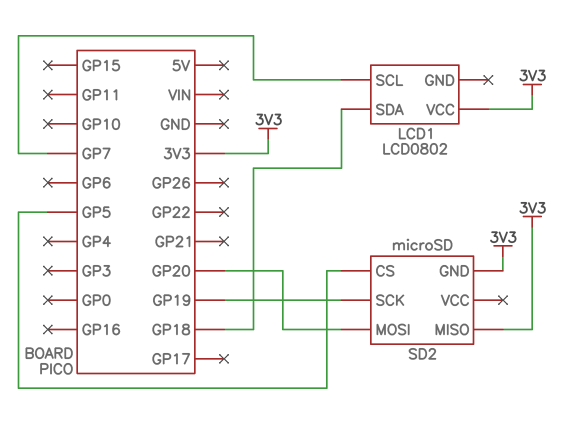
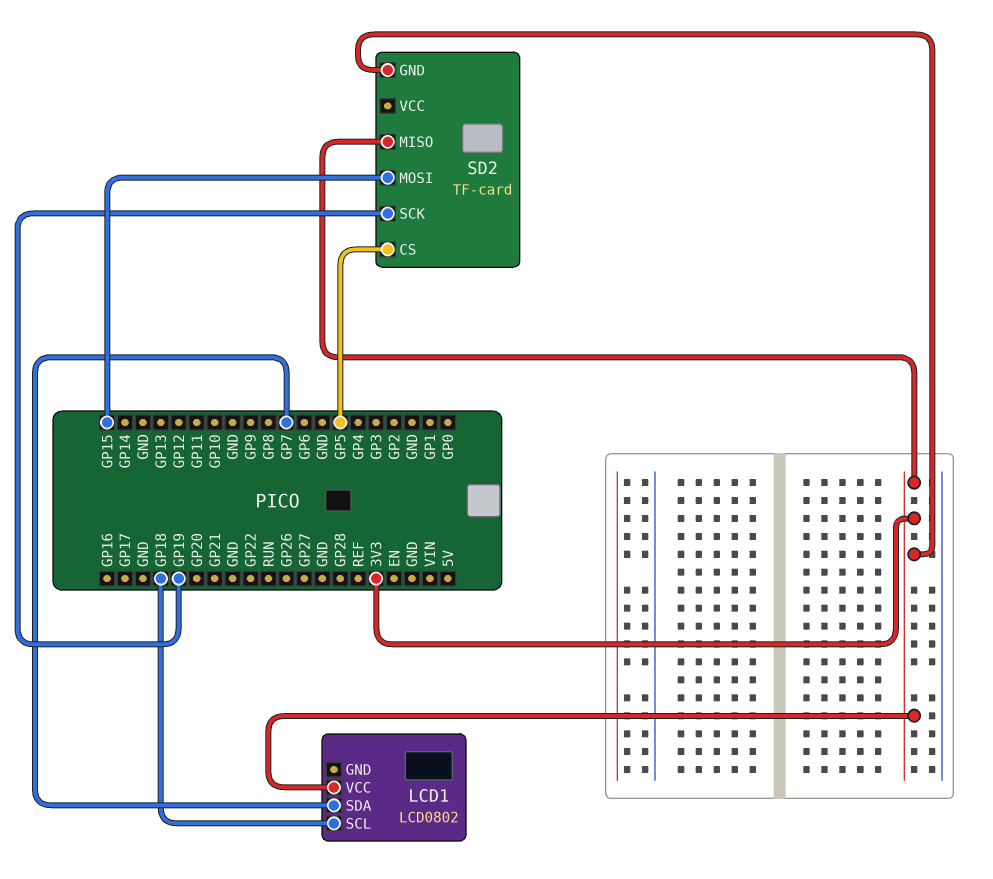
LCD1 pin SCL: GP7 -> GP18
LCD1 pin SDA: GP18 -> GP7
SD2: microSD -> TF-card
SD2 pin MOSI: GP20 -> GP15

